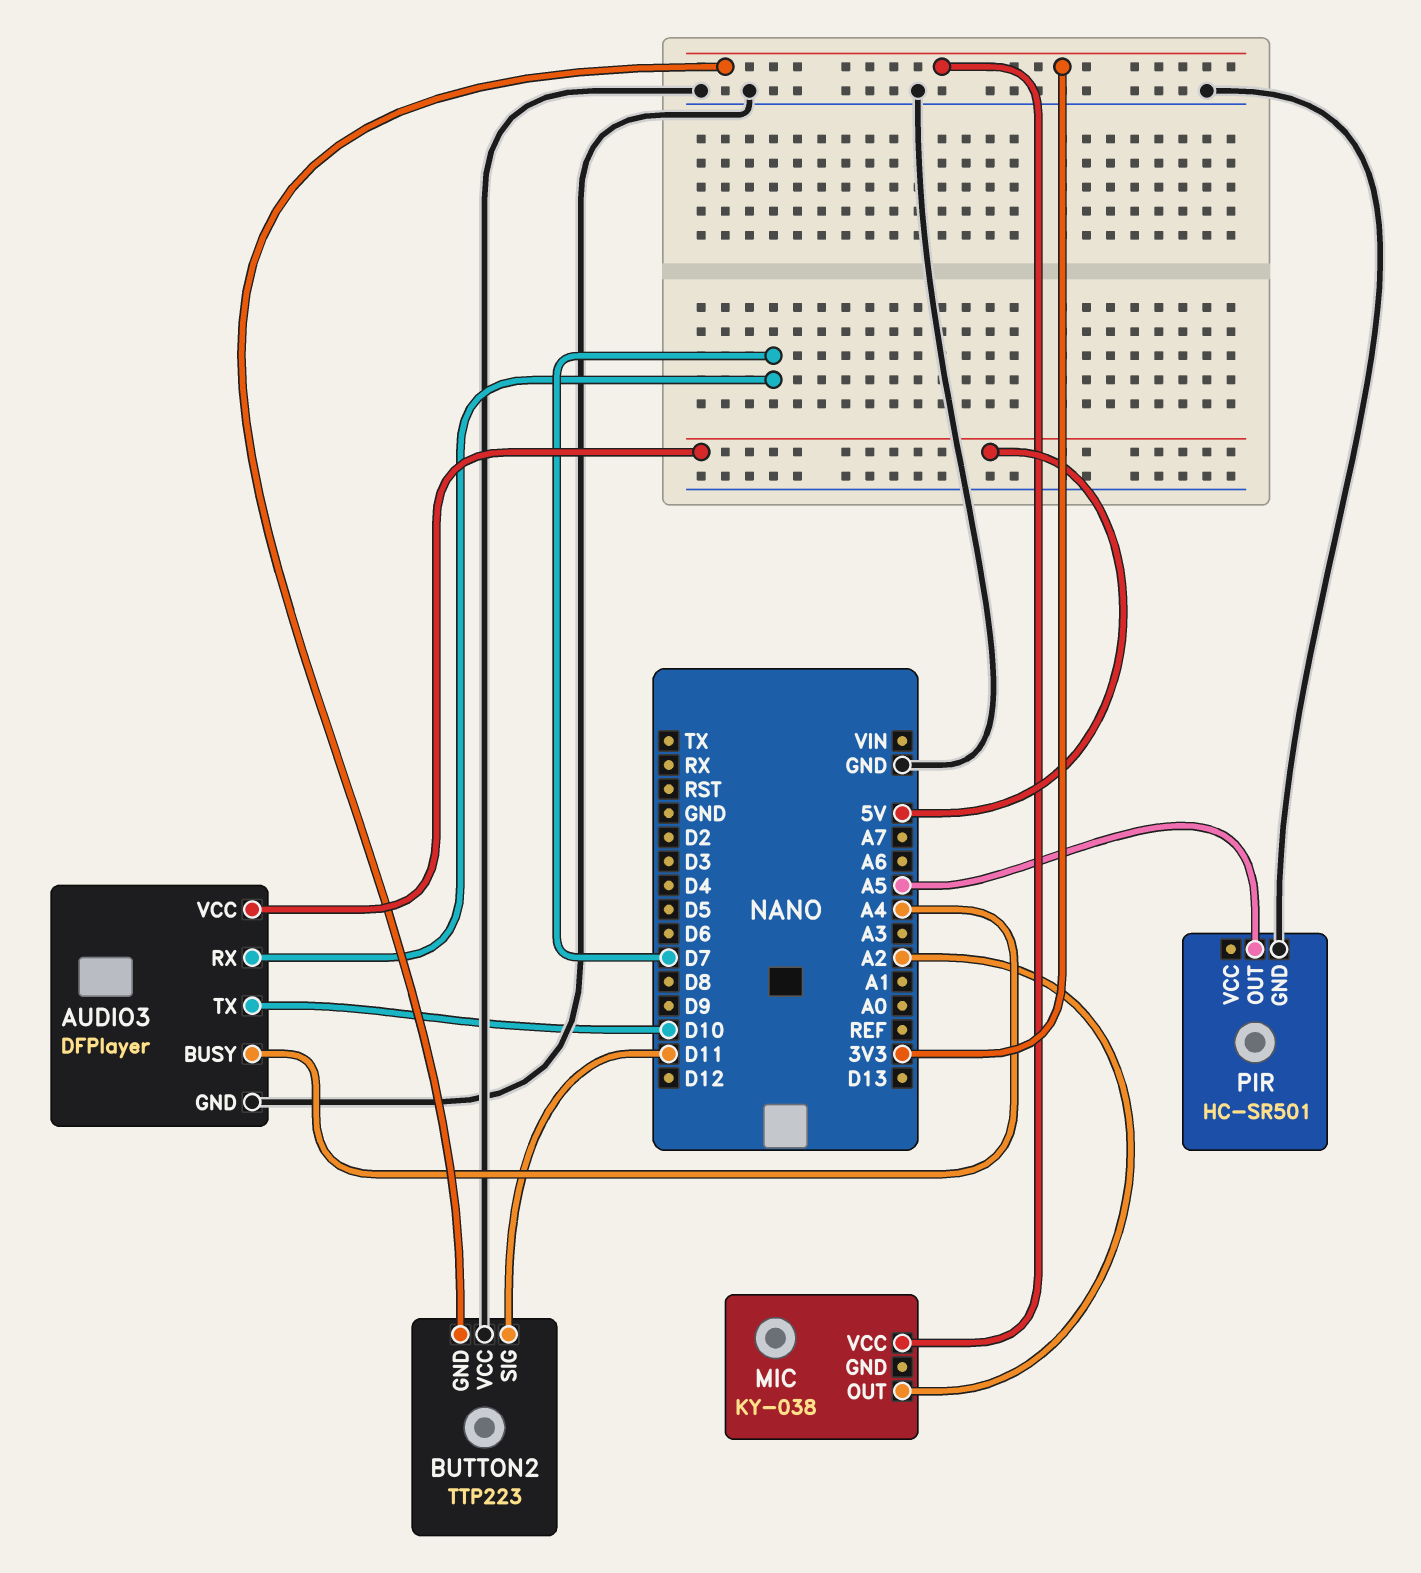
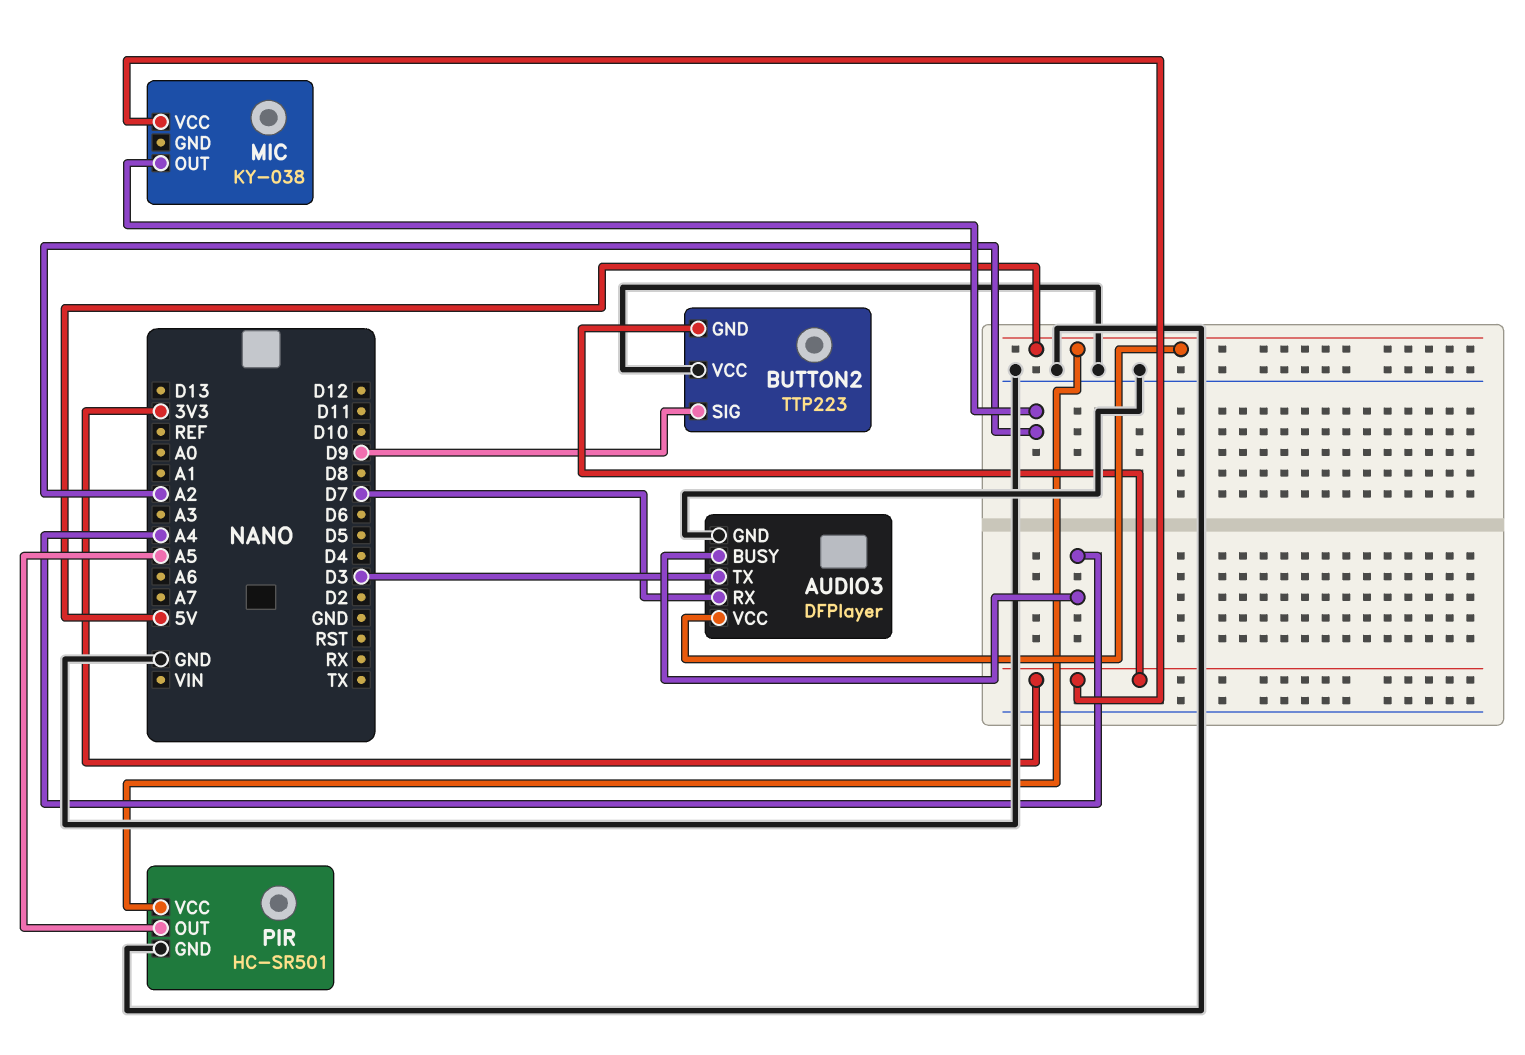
AUDIO3 pin TX: D10 -> D3
BUTTON2 pin SIG: D11 -> D9
PIR pin VCC: none -> 5V

